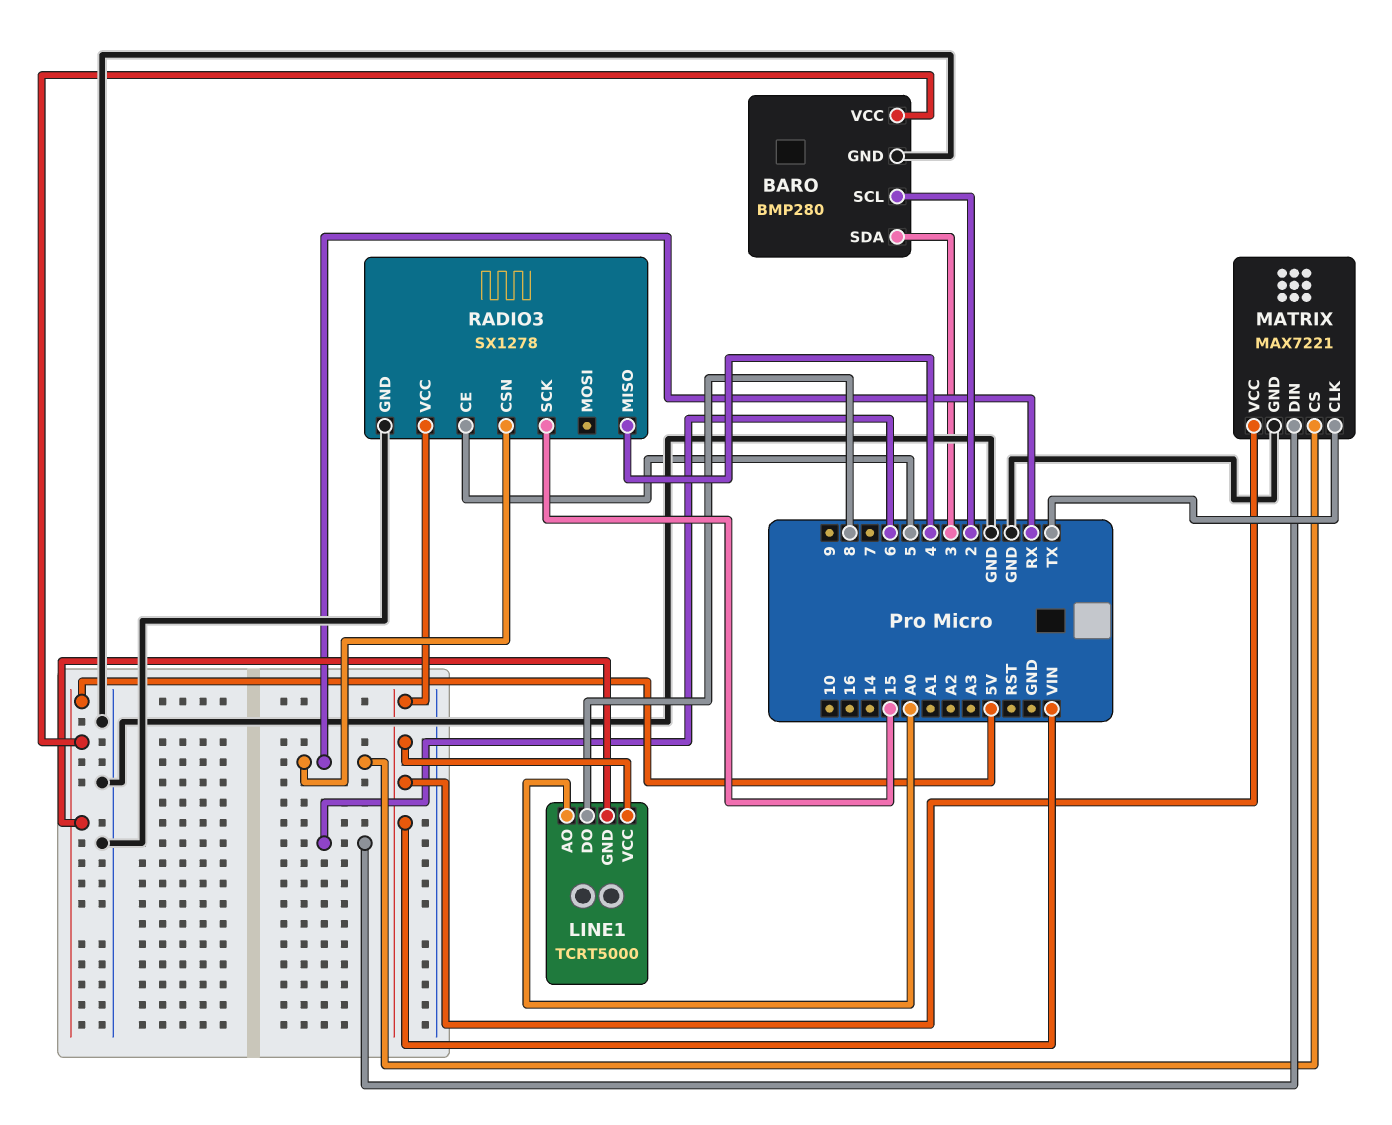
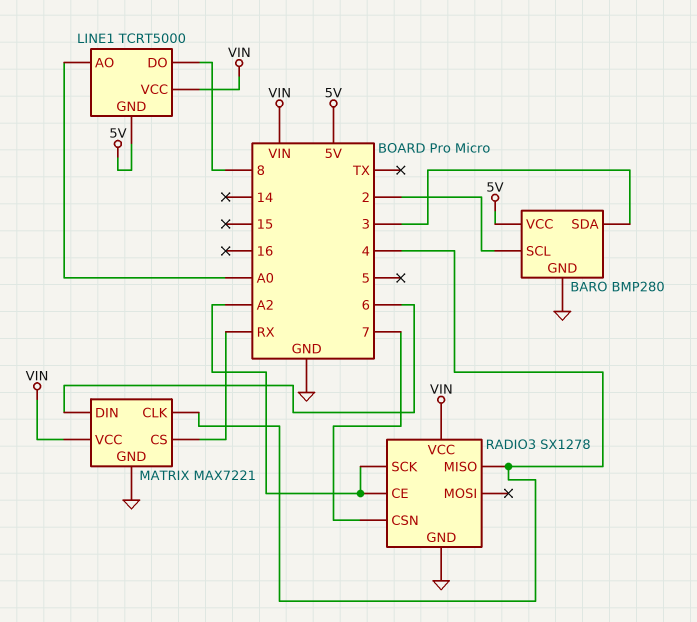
MATRIX pin CLK: TX -> 4
RADIO3 pin CE: 5 -> A2
RADIO3 pin CSN: RX -> 7
RADIO3 pin SCK: 15 -> A2

